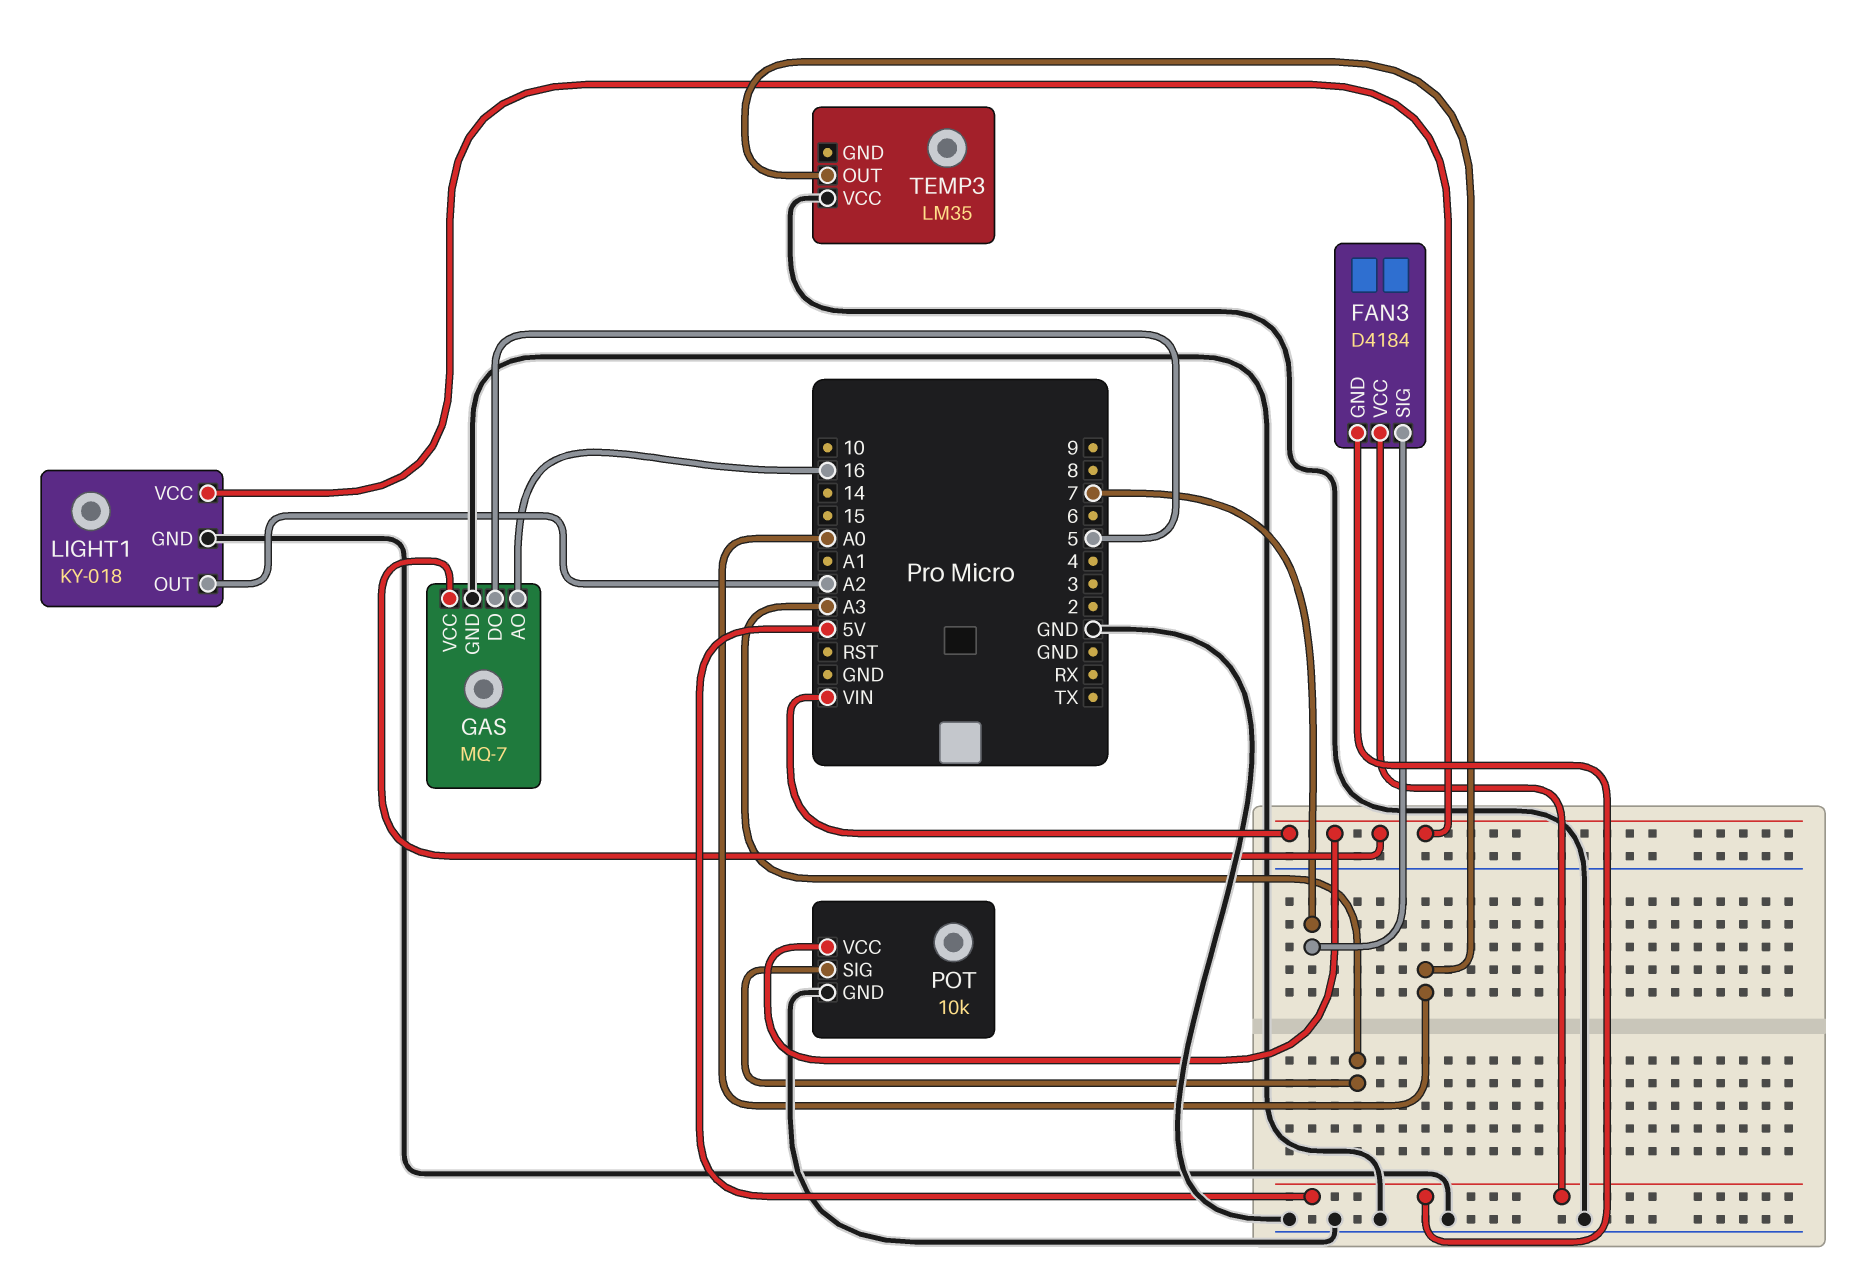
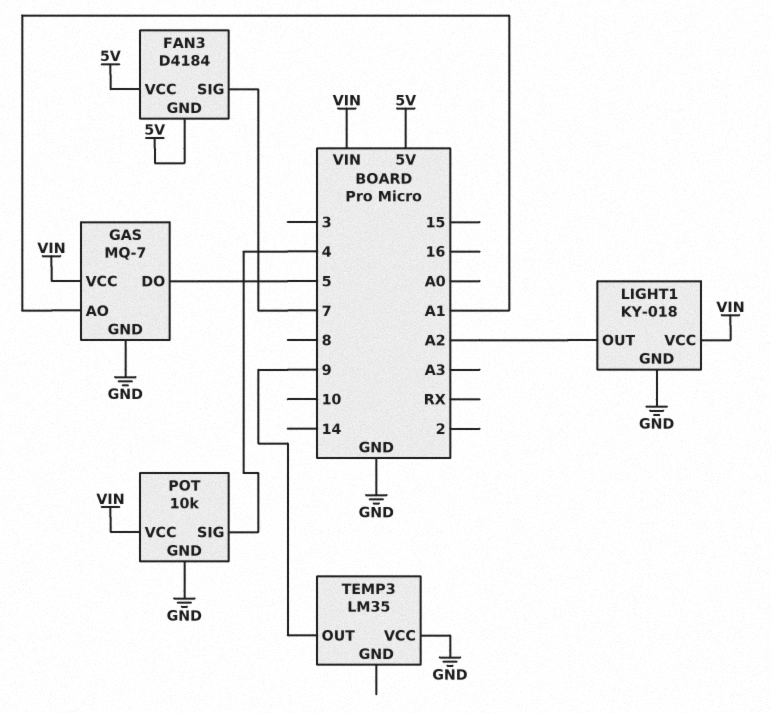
GAS pin AO: 16 -> A1
POT pin SIG: A3 -> 4
TEMP3 pin OUT: A0 -> 9

